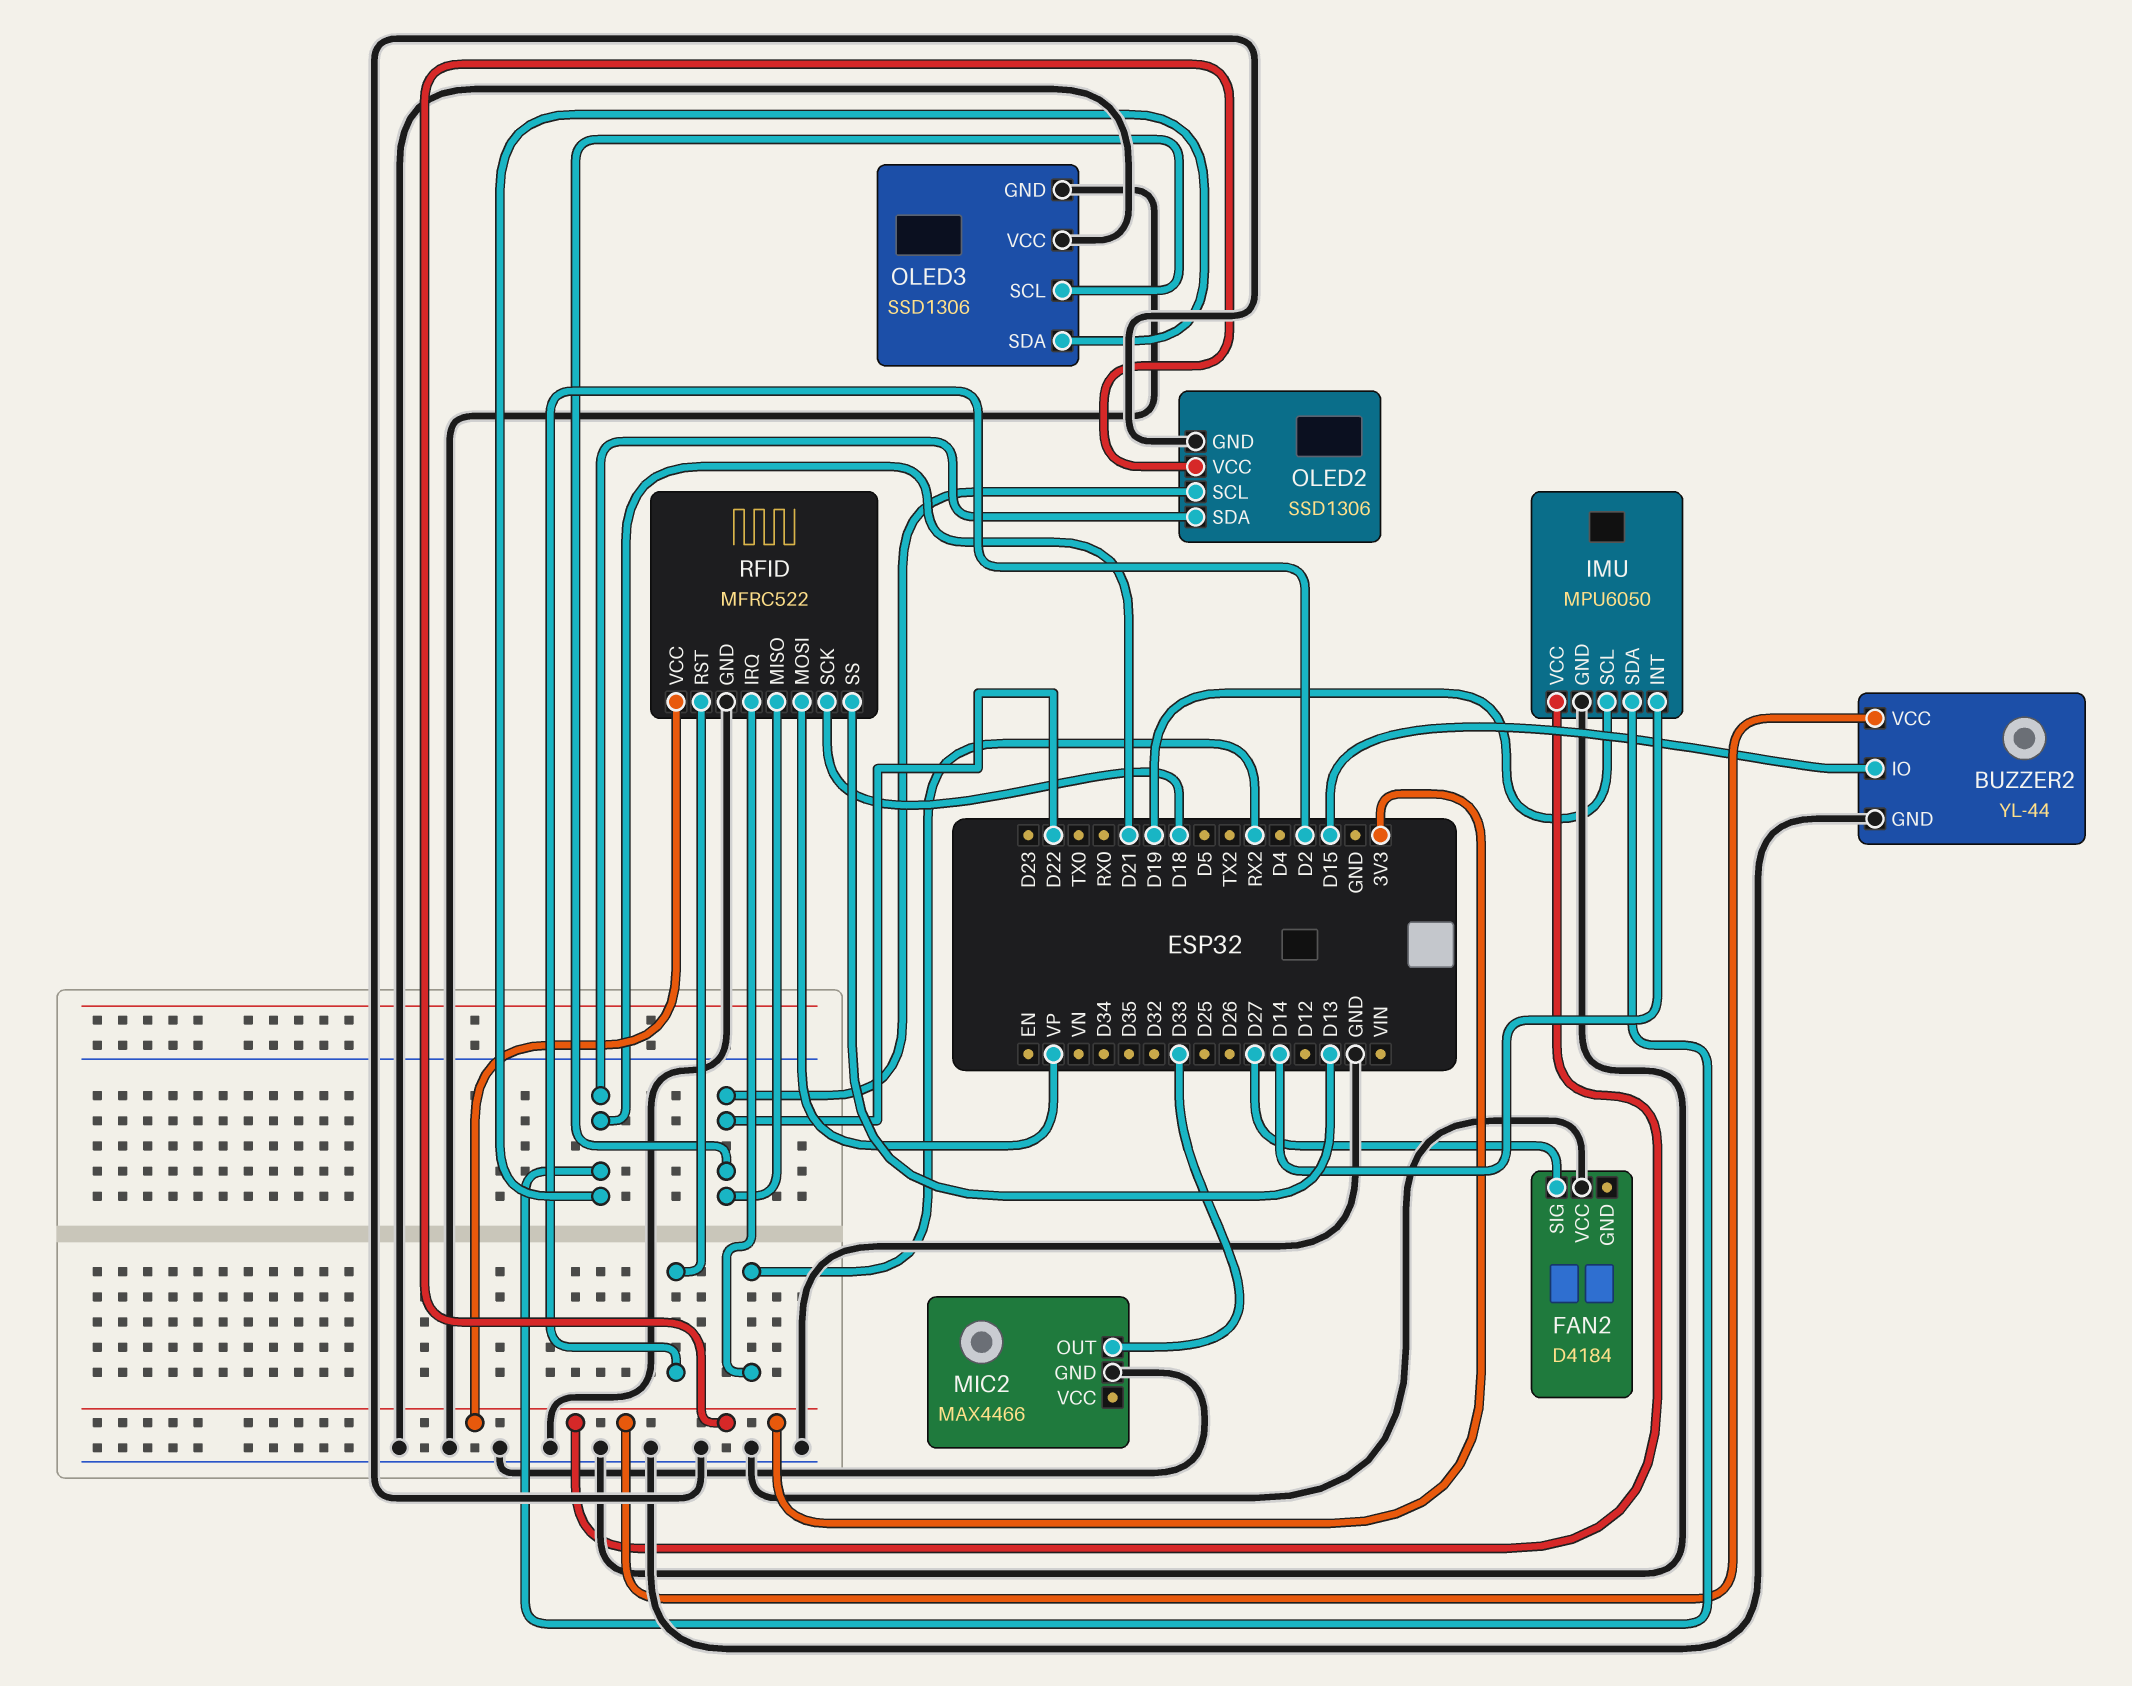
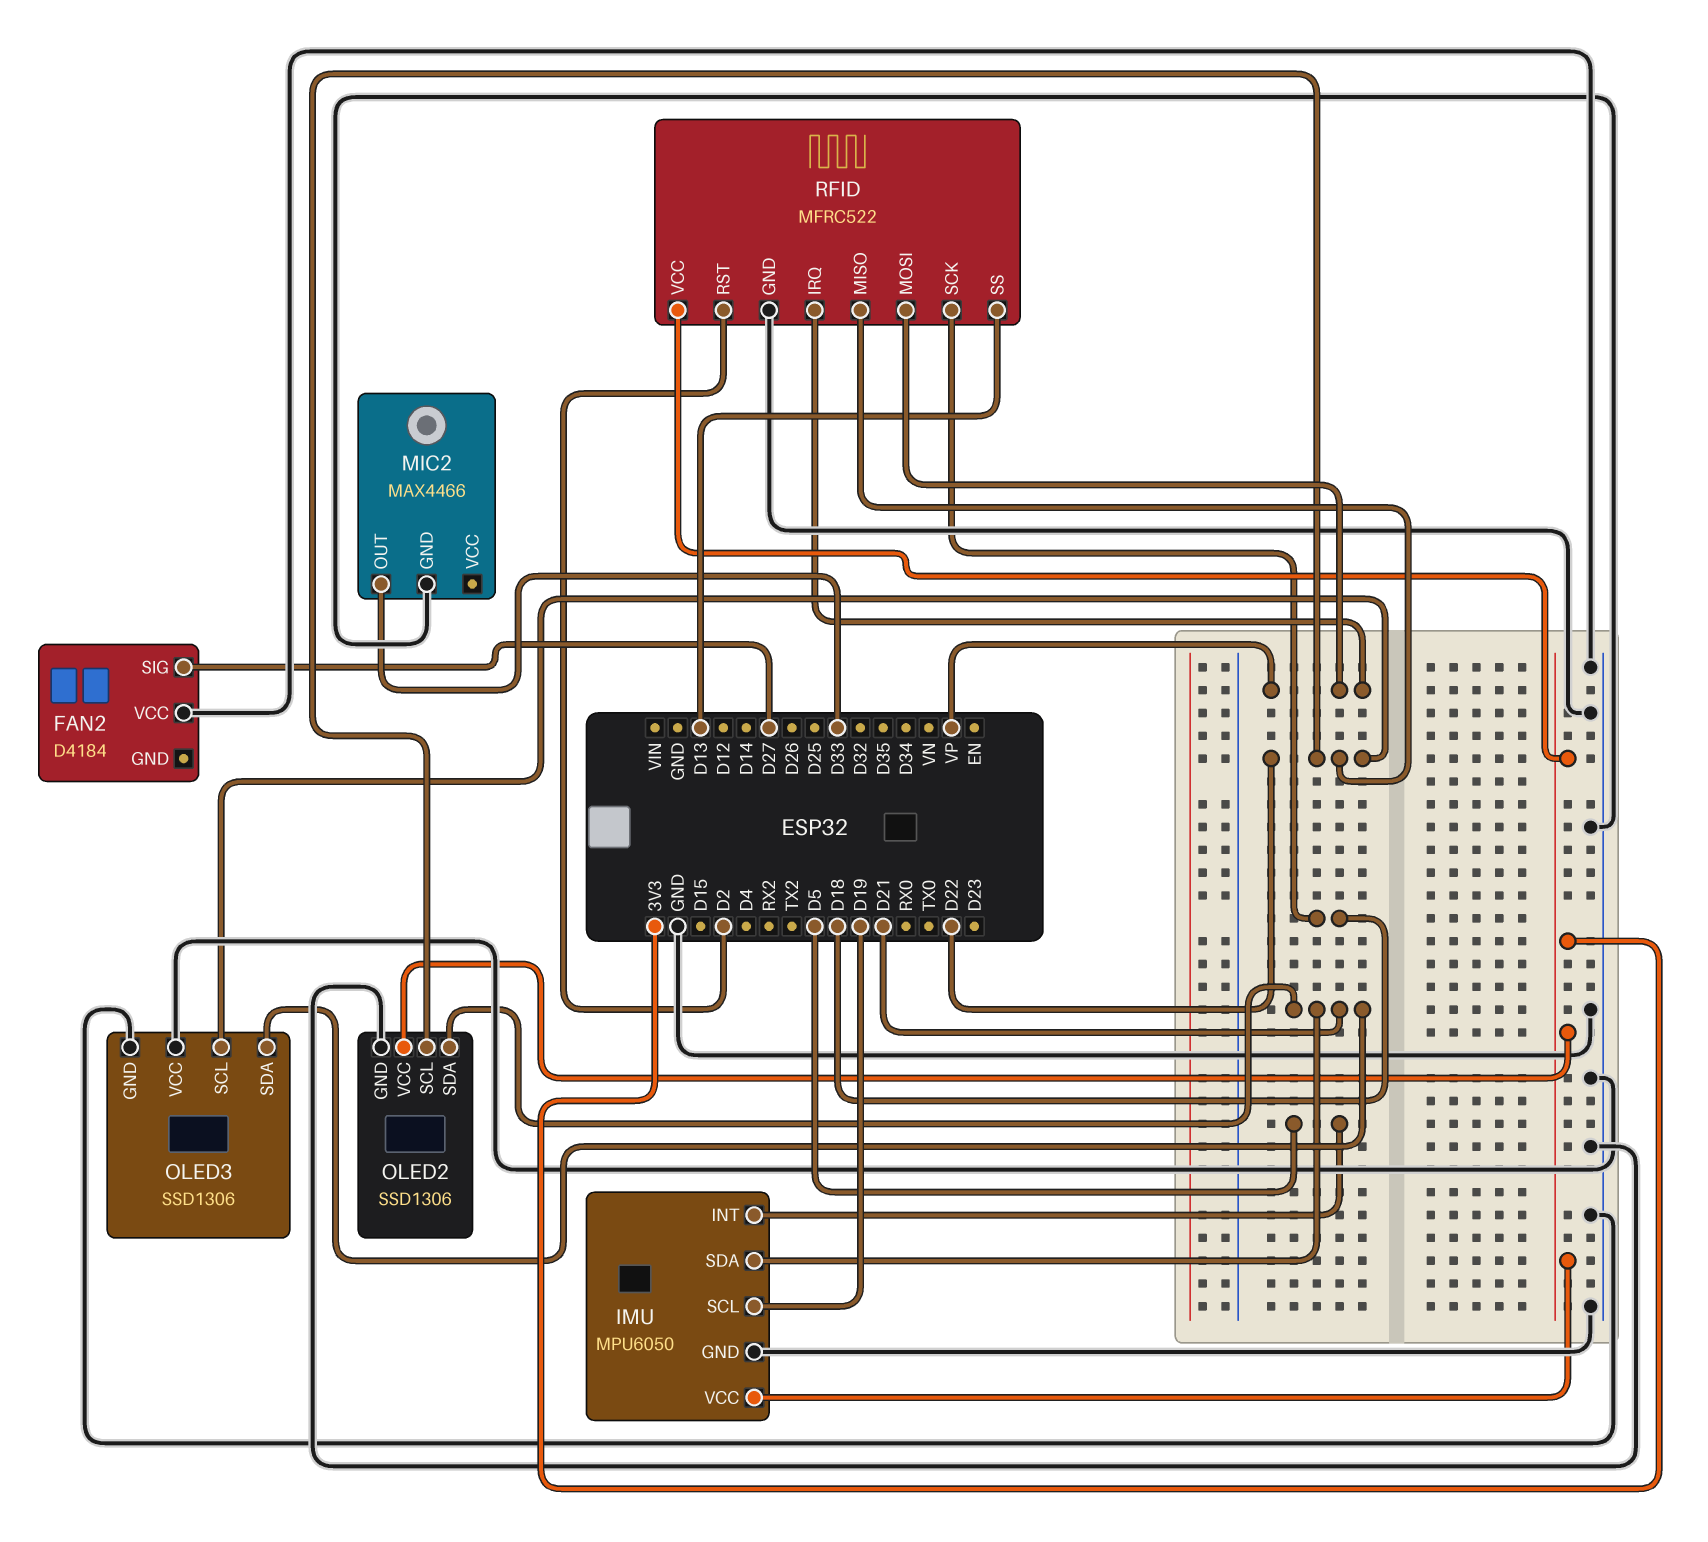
BUZZER2: YL-44 -> none
BUZZER2 pin GND: GND -> none
BUZZER2 pin IO: D15 -> none
BUZZER2 pin VCC: 3V3 -> none
IMU pin INT: D14 -> D5
RFID pin IRQ: RX2 -> VP

